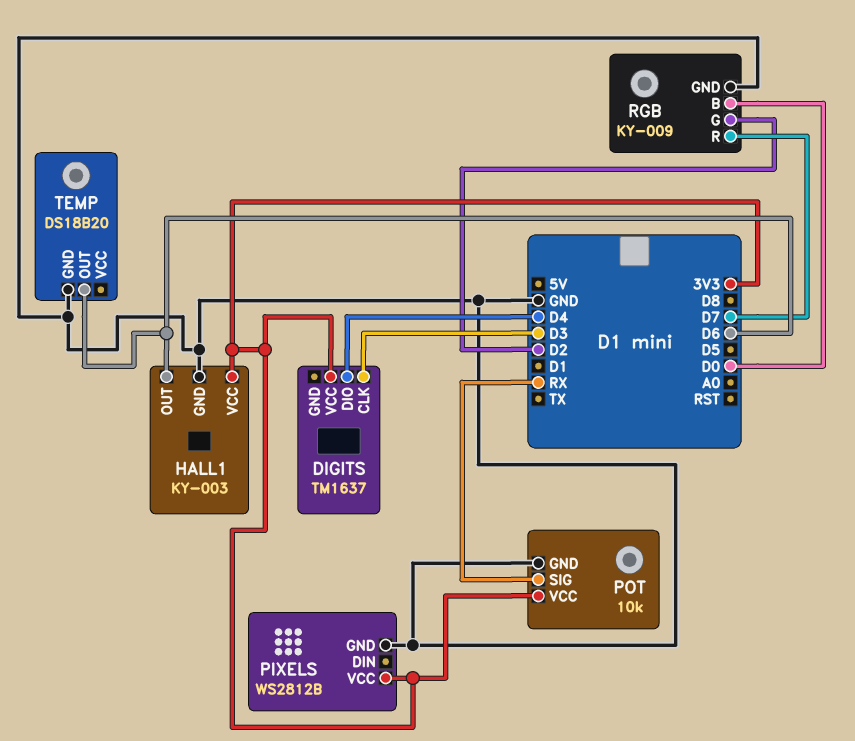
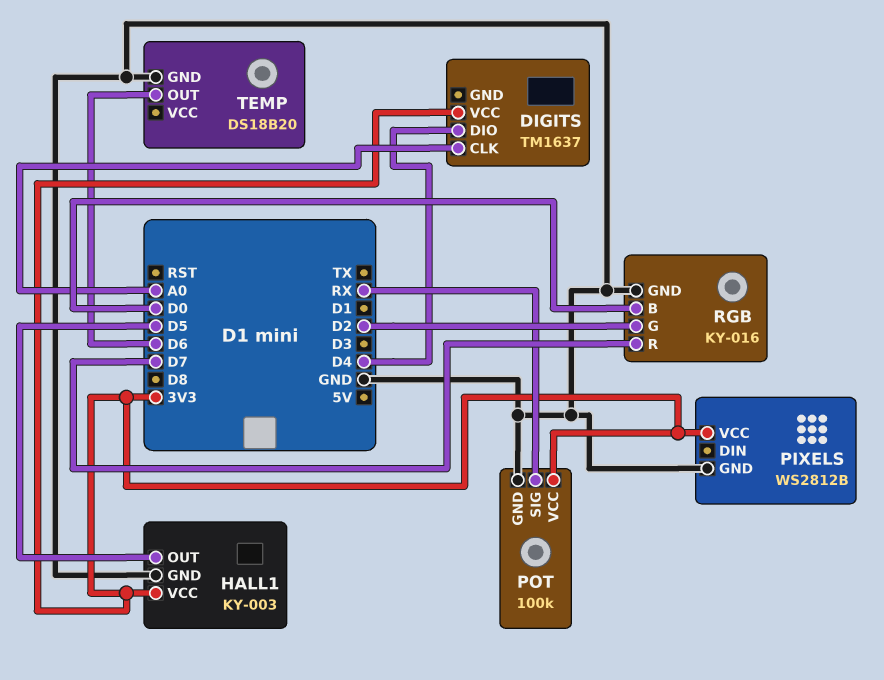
DIGITS pin CLK: D3 -> A0
HALL1 pin OUT: D6 -> D5
POT: 10k -> 100k
RGB: KY-009 -> KY-016

